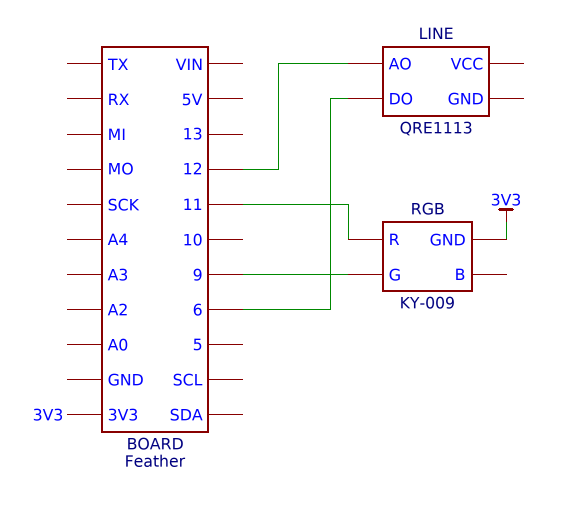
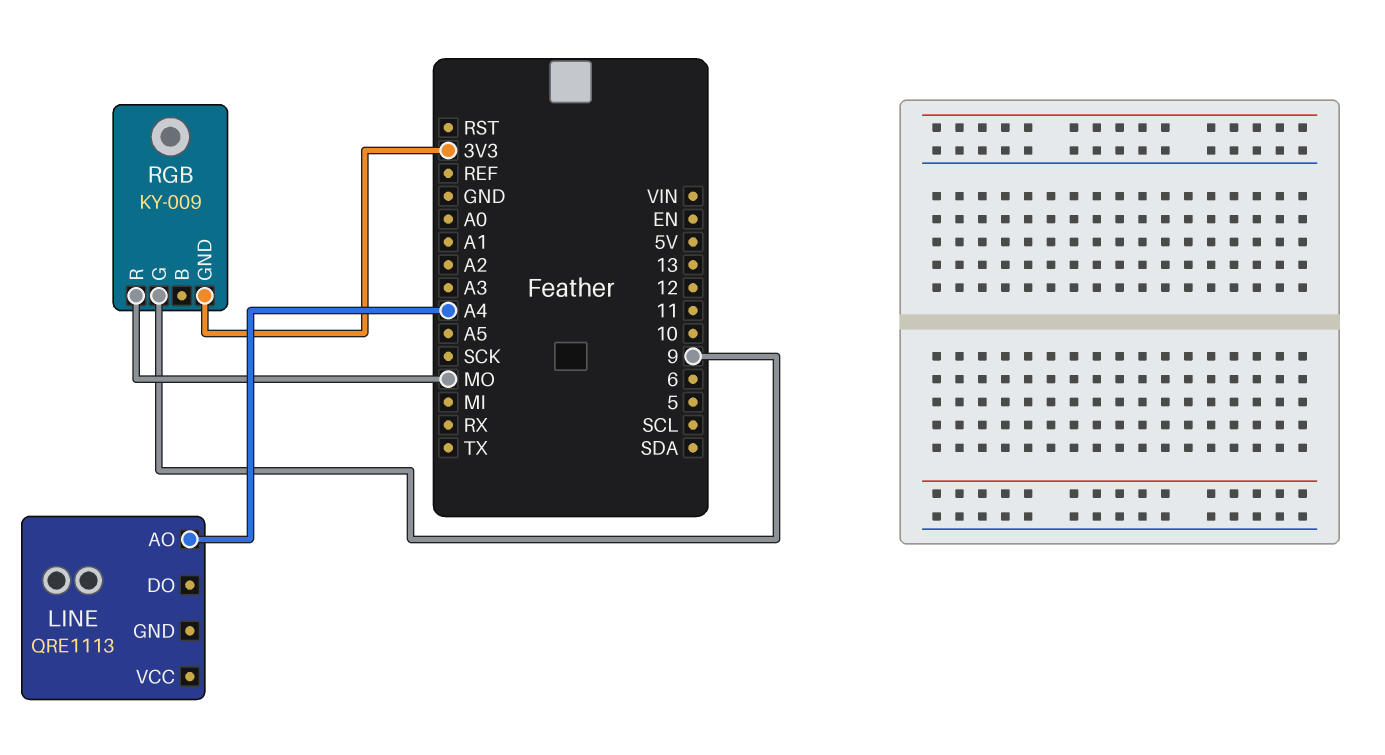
LINE pin AO: 12 -> A4
LINE pin DO: 6 -> none
RGB pin R: 11 -> MO

